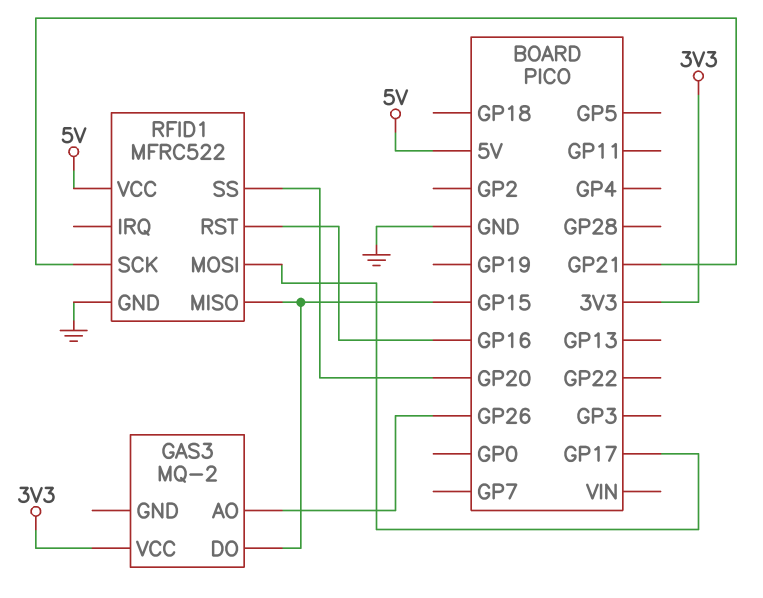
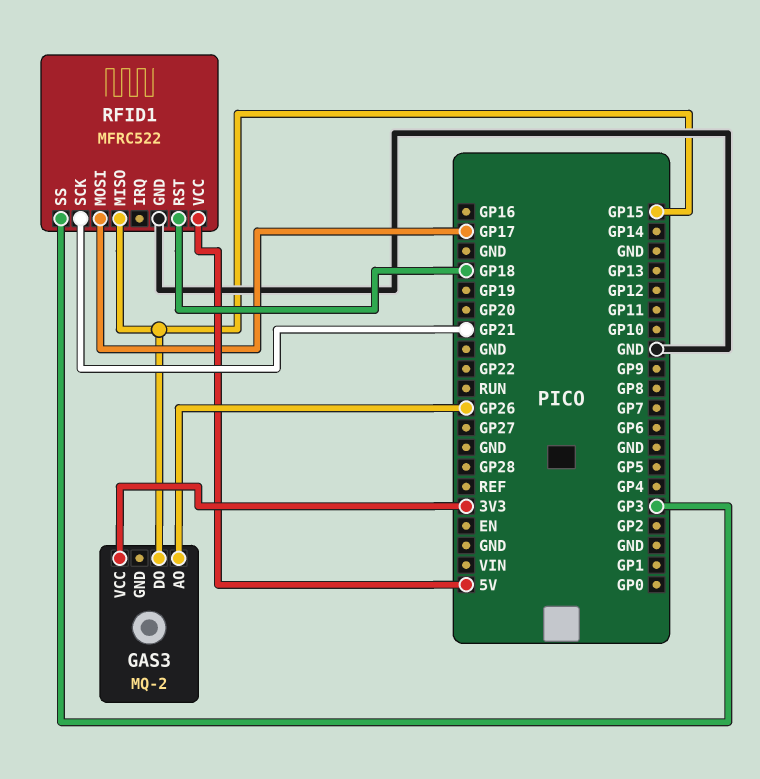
RFID1 pin RST: GP16 -> GP18
RFID1 pin SS: GP20 -> GP3

